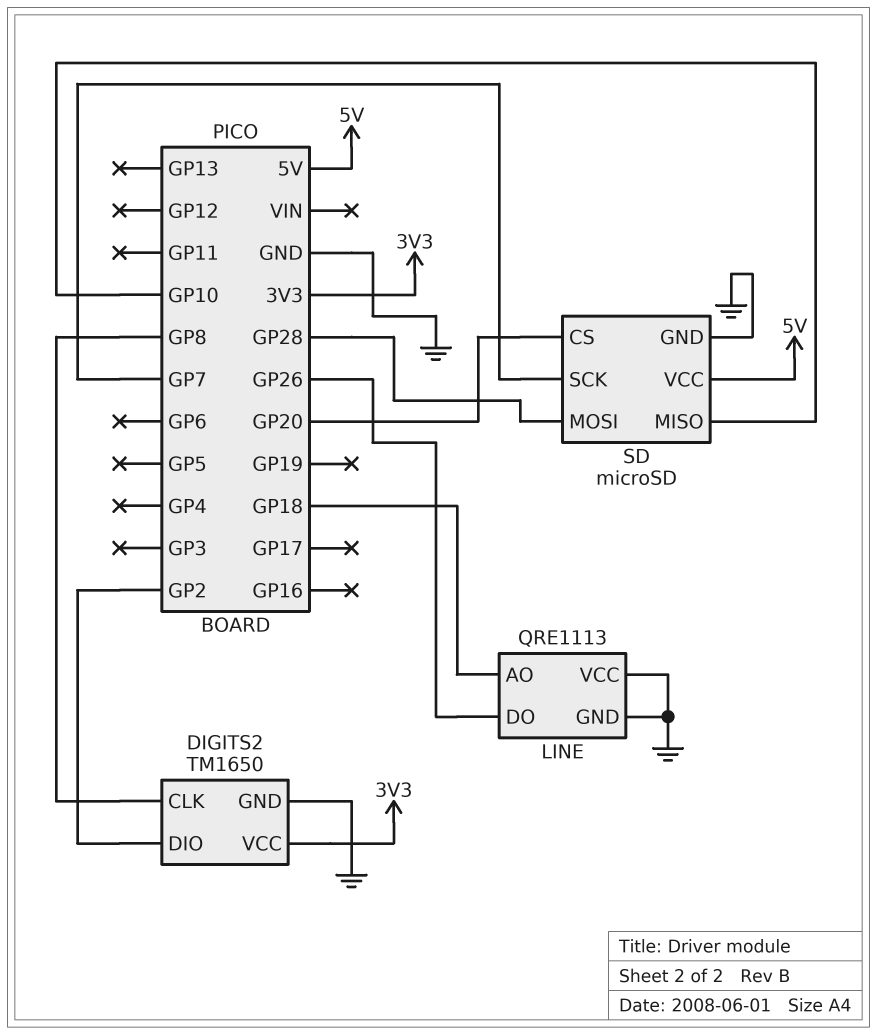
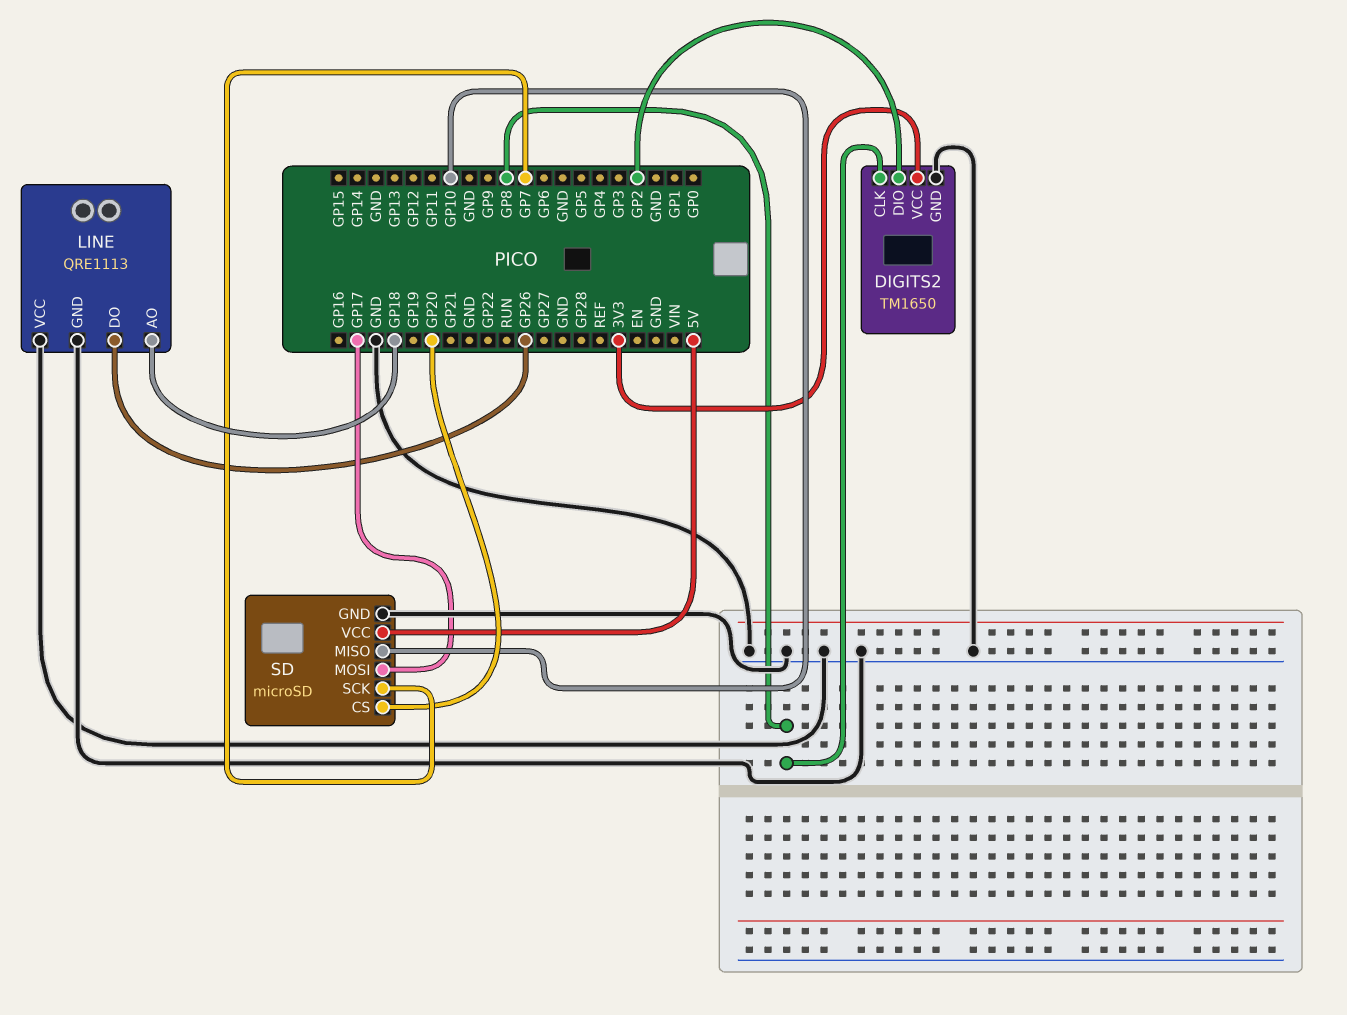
SD pin MOSI: GP28 -> GP17

